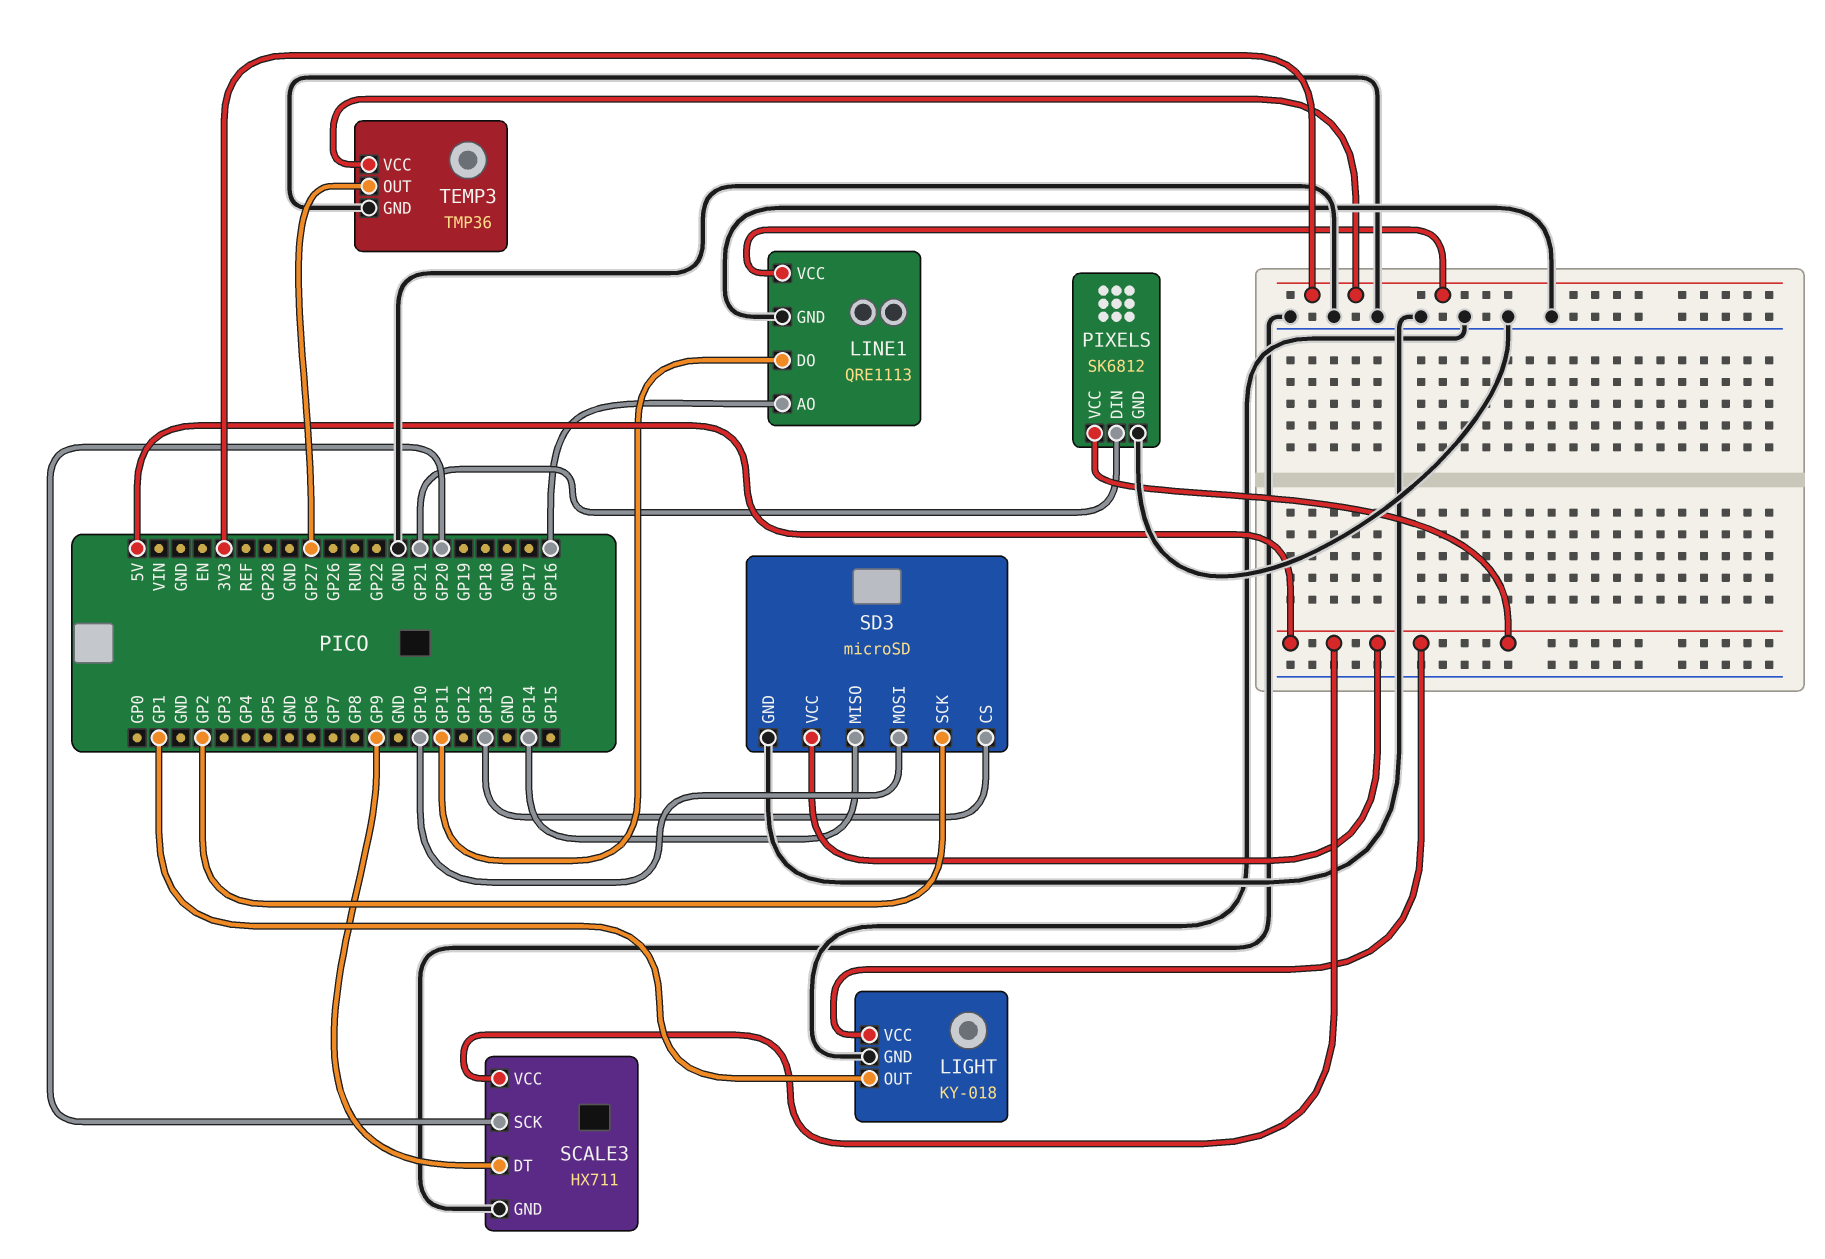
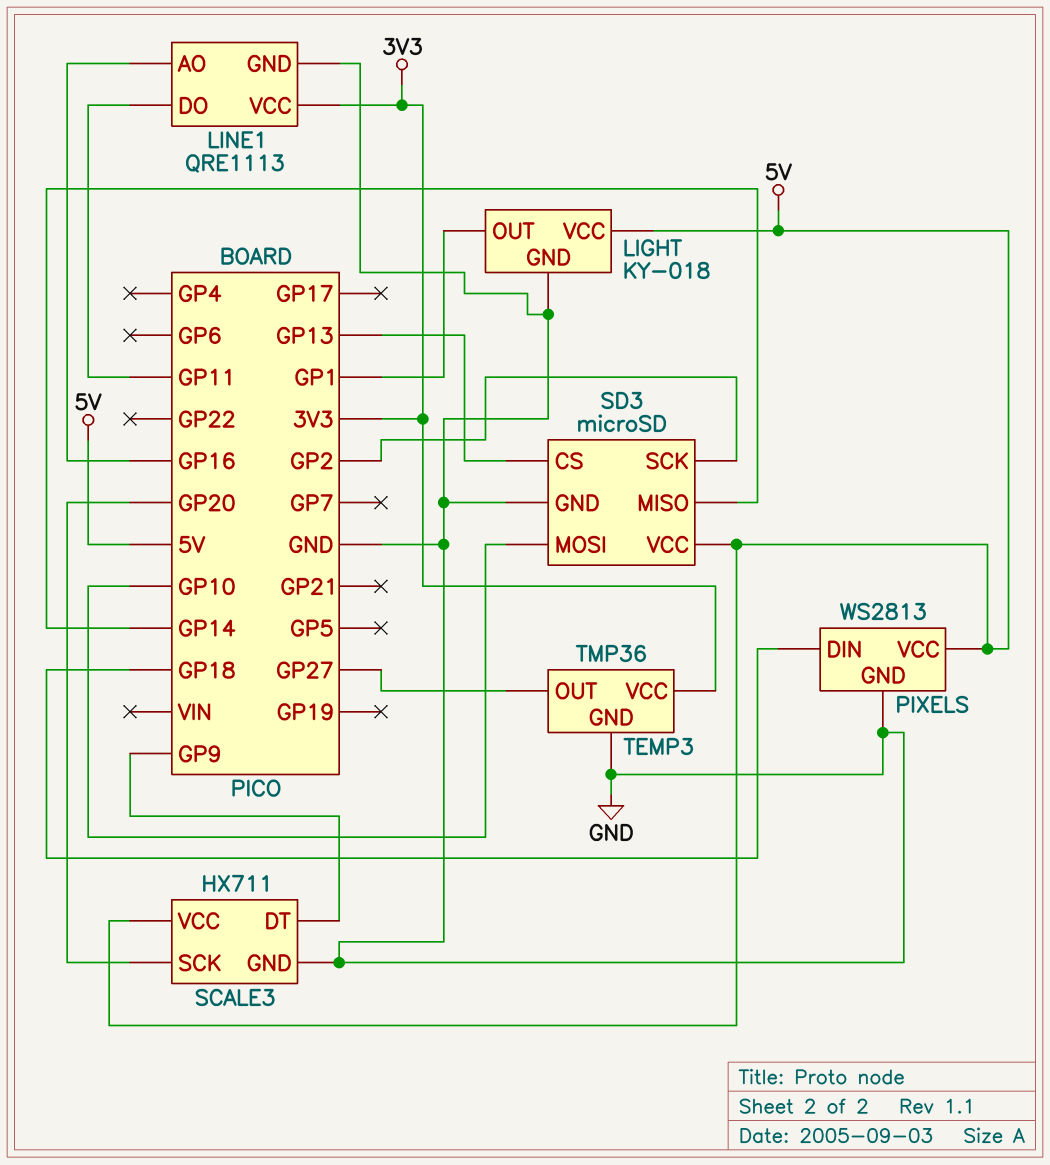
PIXELS: SK6812 -> WS2813
PIXELS pin DIN: GP21 -> GP18

